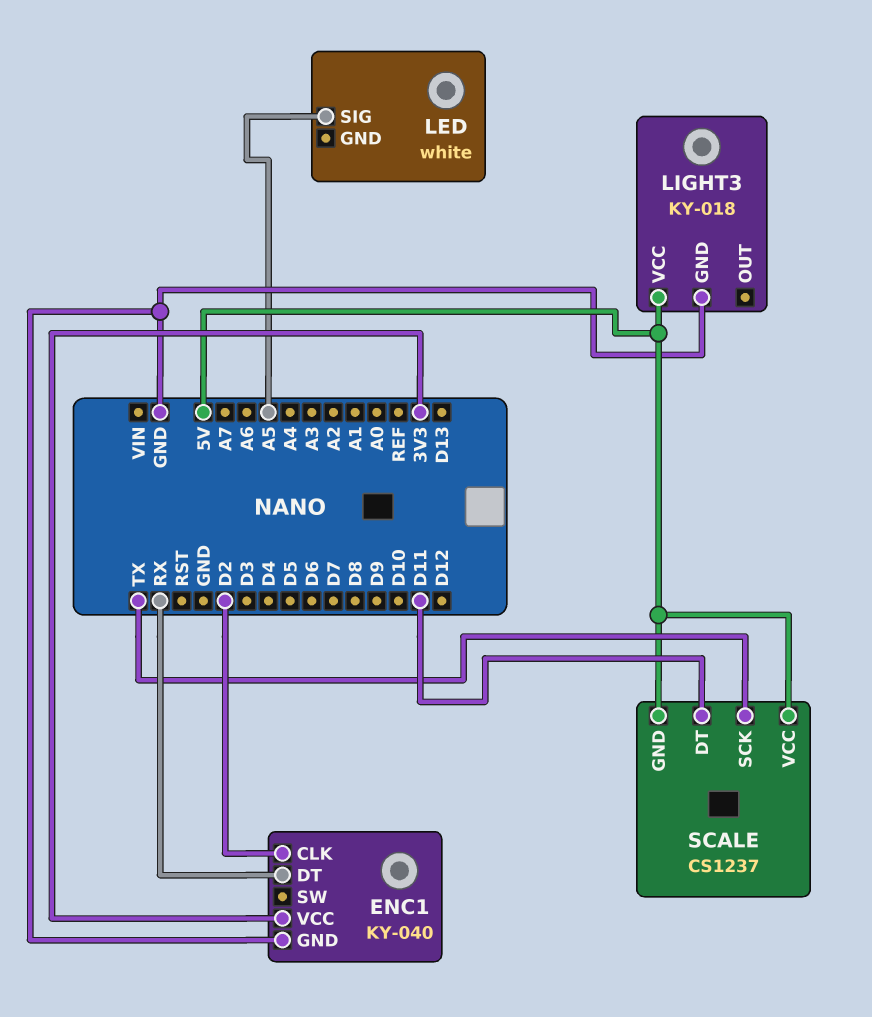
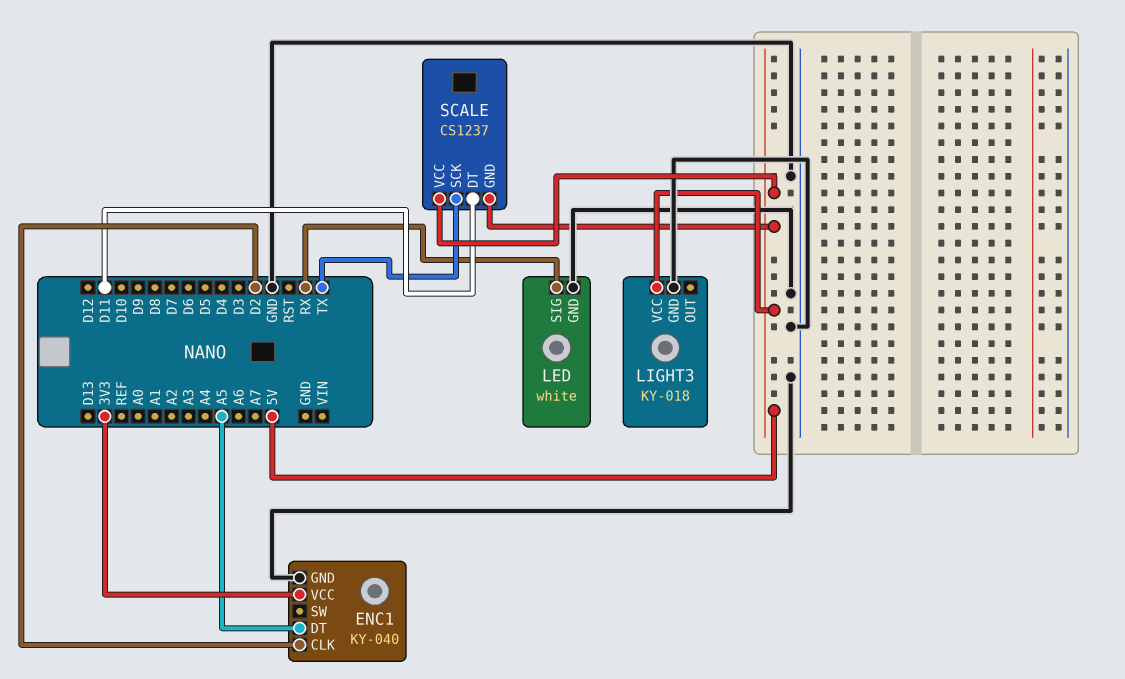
ENC1 pin DT: RX -> A5
LED pin GND: none -> GND
LED pin SIG: A5 -> RX

